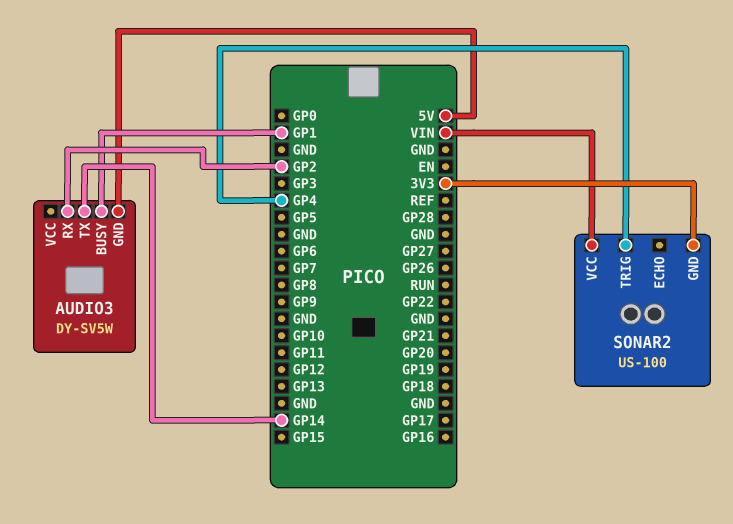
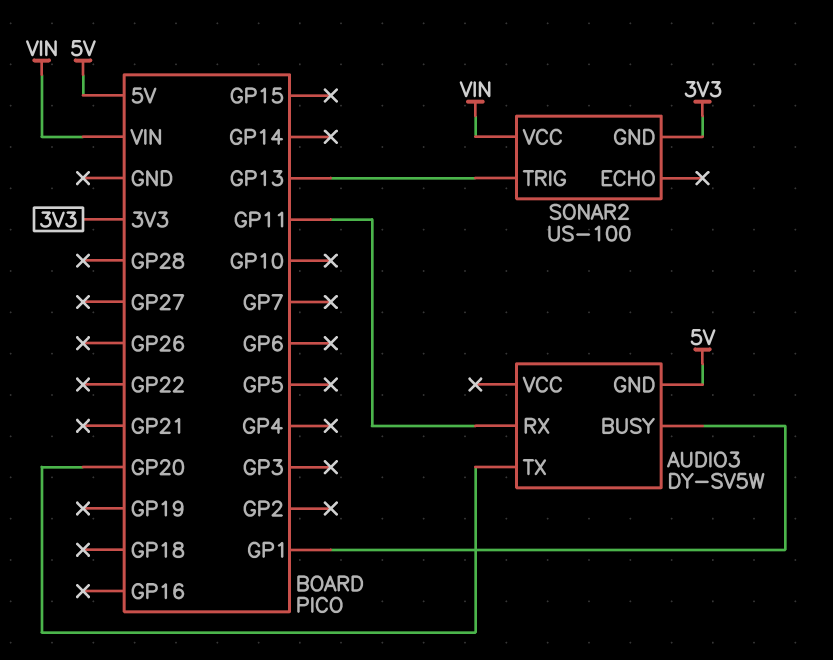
AUDIO3 pin RX: GP2 -> GP11
AUDIO3 pin TX: GP14 -> GP20
SONAR2 pin TRIG: GP4 -> GP13

